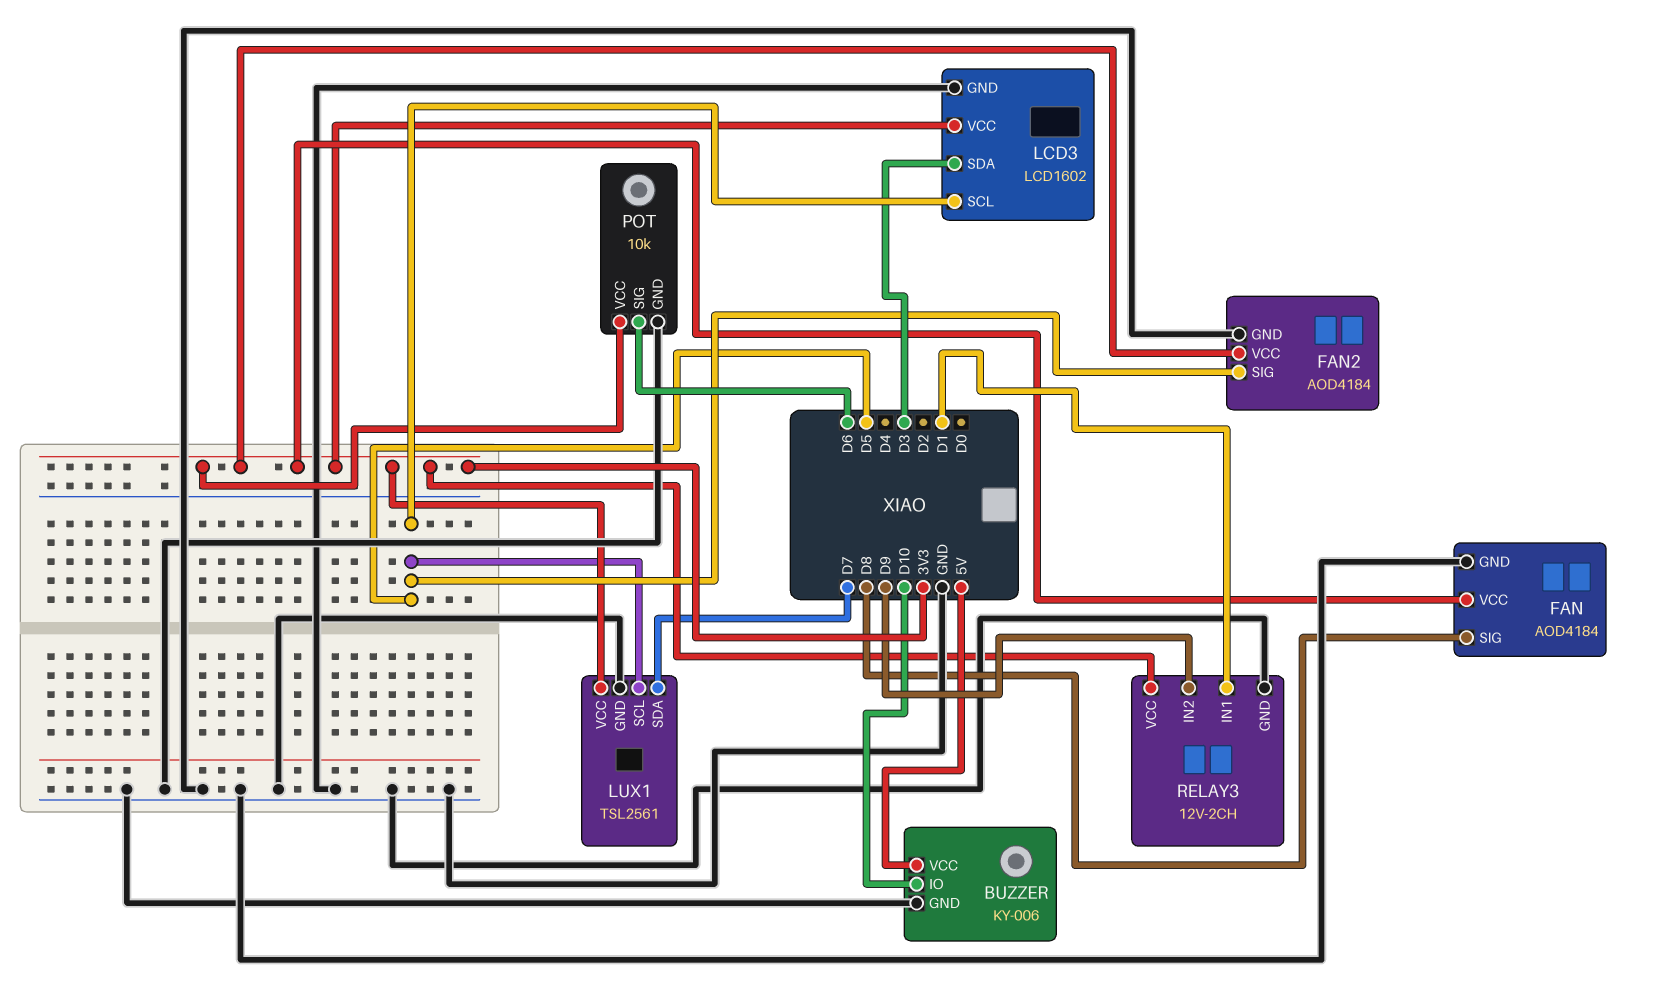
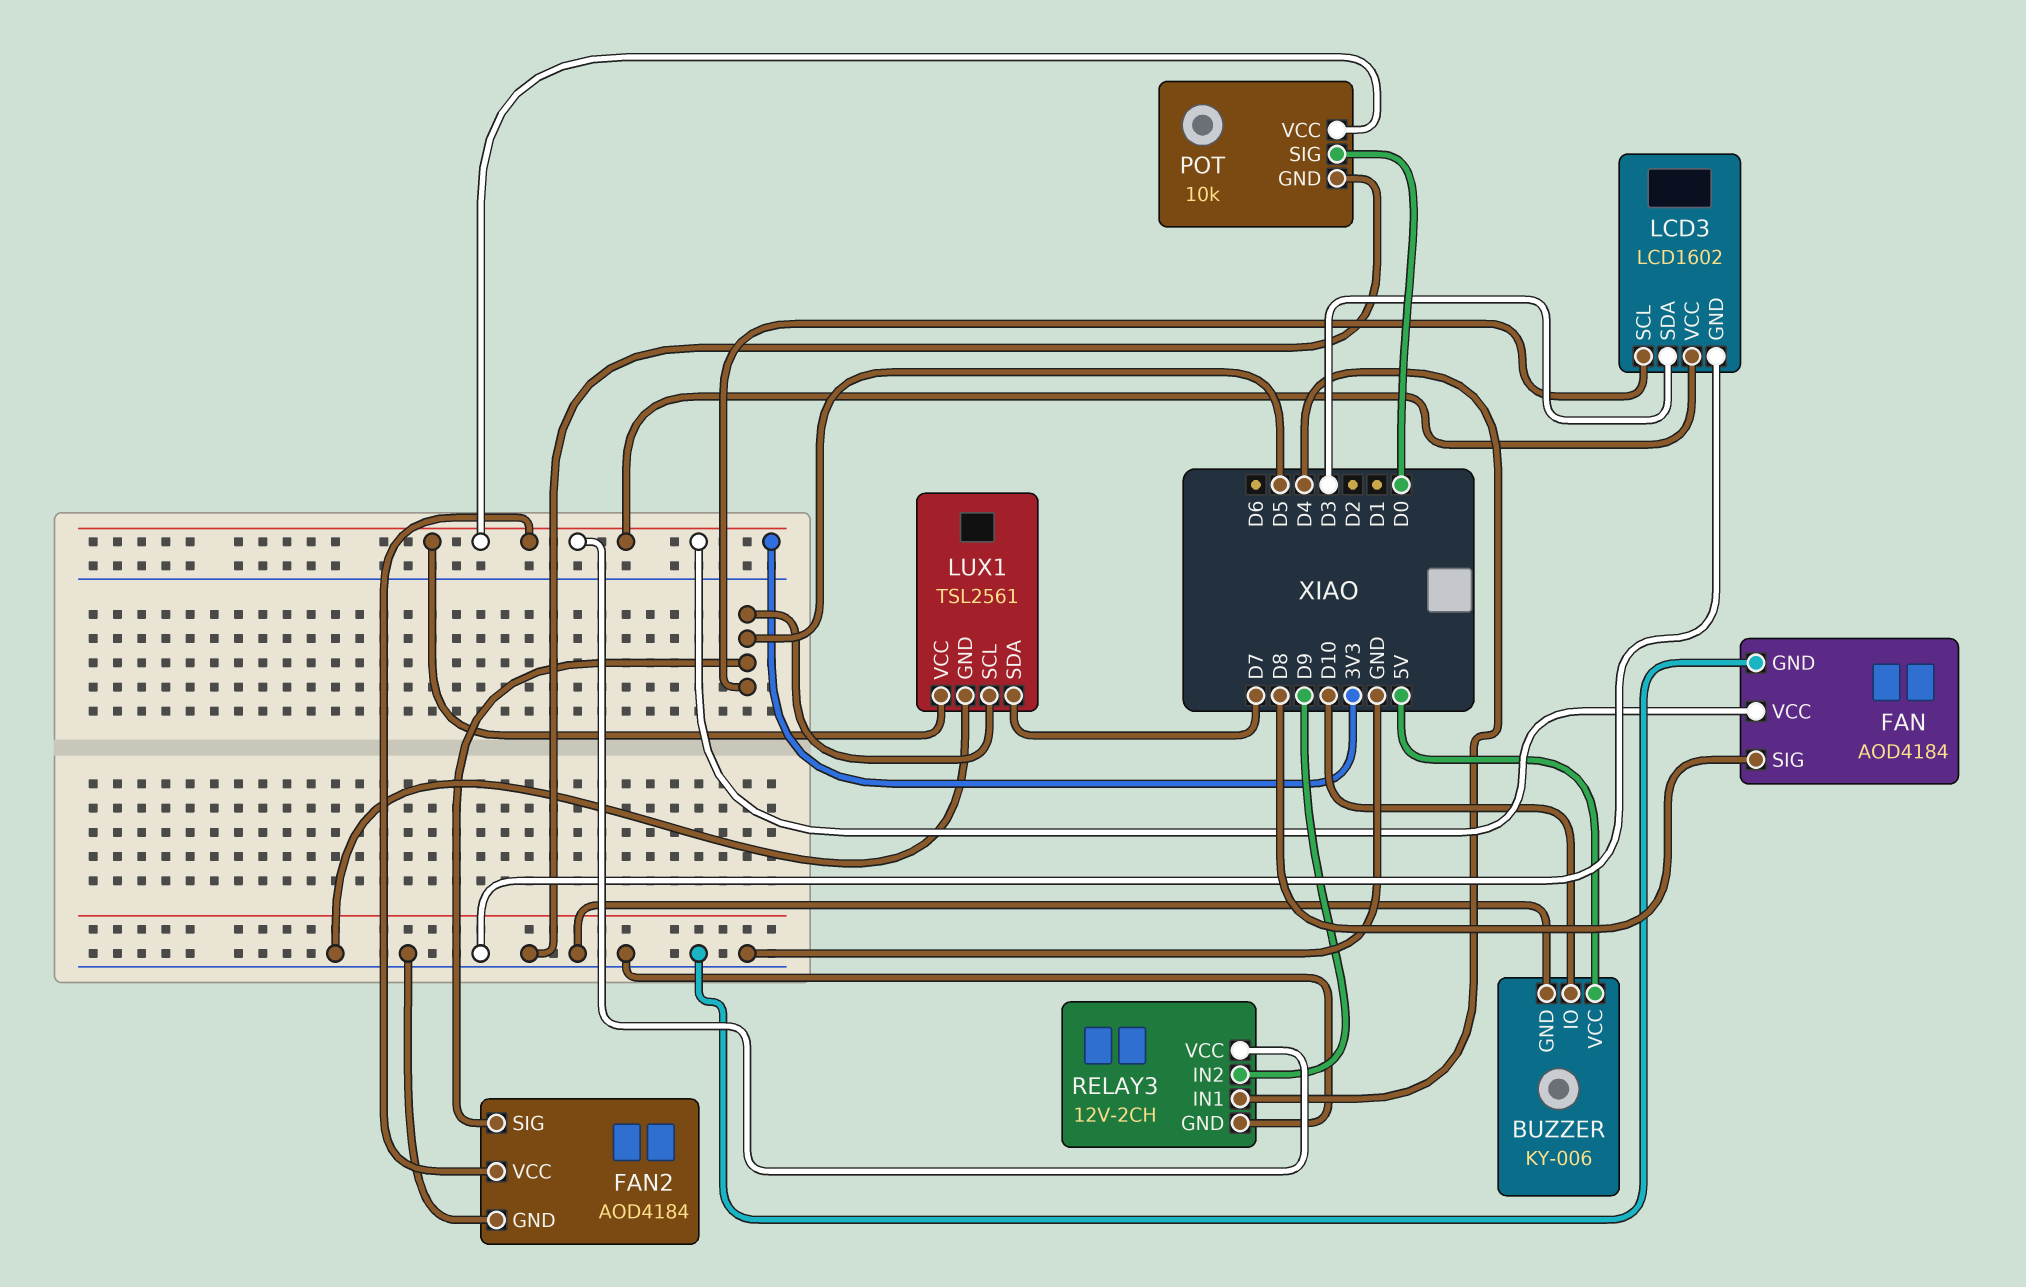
POT pin SIG: D6 -> D0
RELAY3 pin IN1: D1 -> D4

